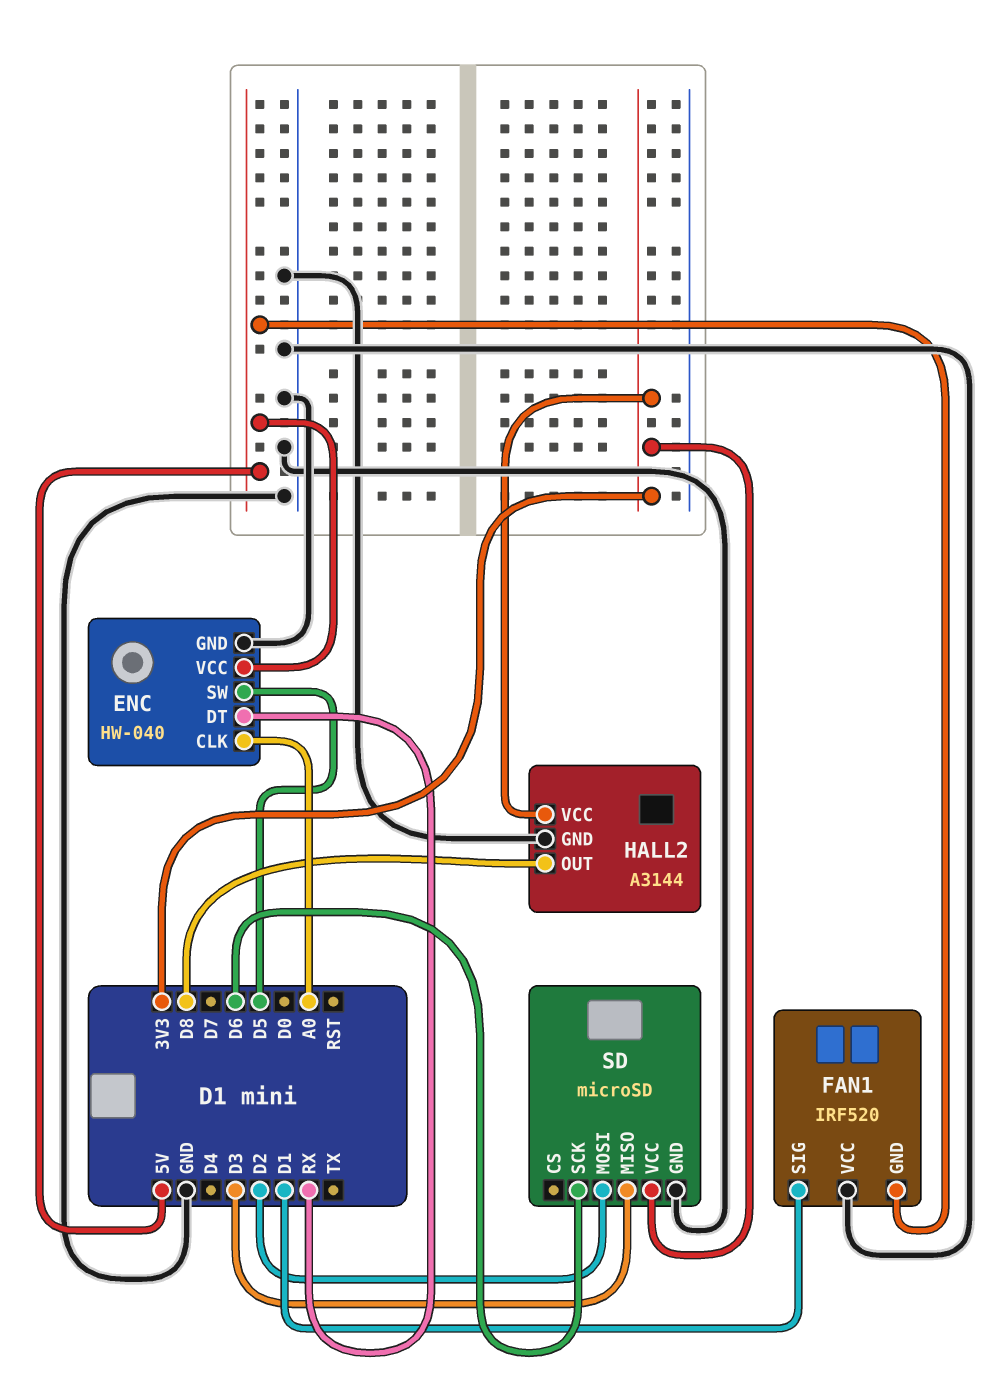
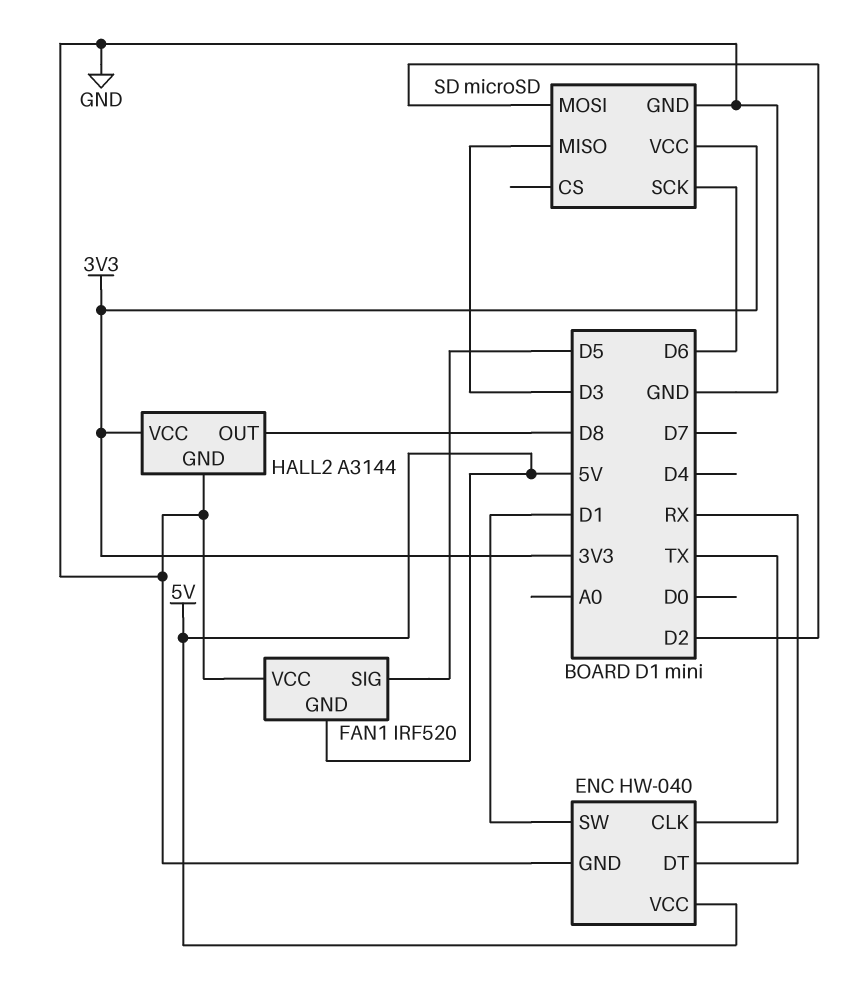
ENC pin CLK: A0 -> TX
ENC pin SW: D5 -> D1
FAN1 pin SIG: D1 -> D5

